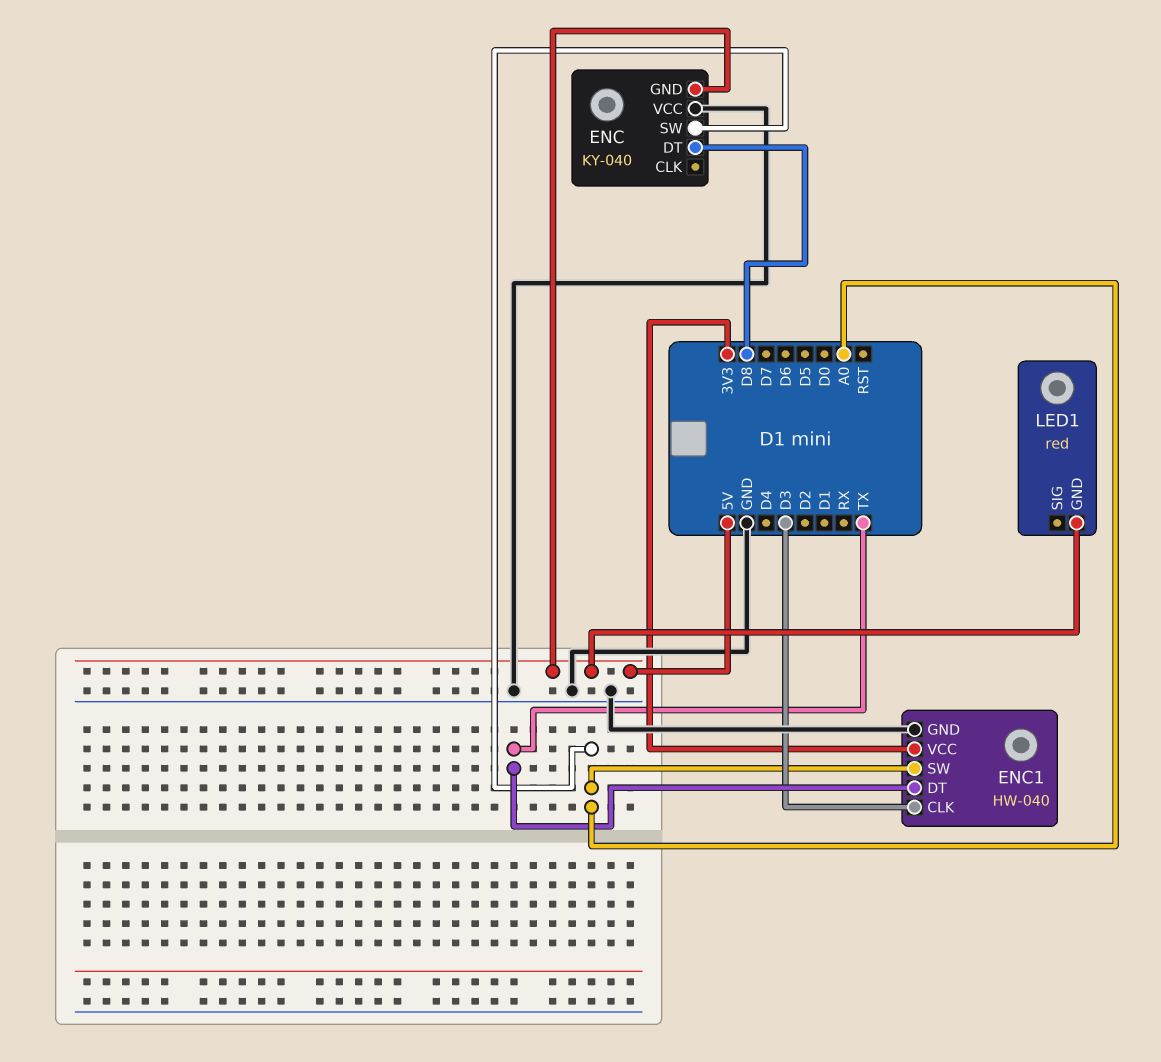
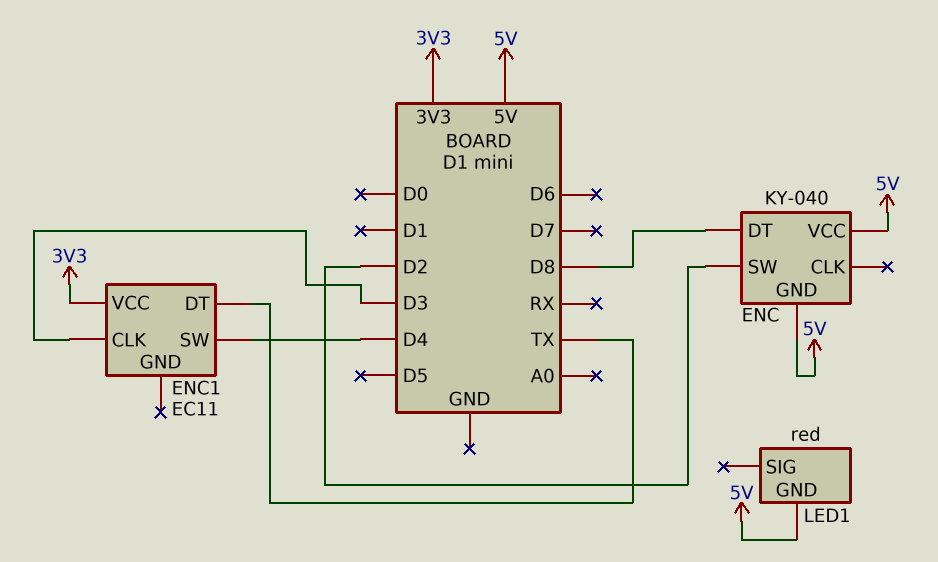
ENC pin SW: A0 -> D2
ENC pin VCC: GND -> 5V
ENC1: HW-040 -> EC11
ENC1 pin GND: GND -> none
ENC1 pin SW: A0 -> D4

